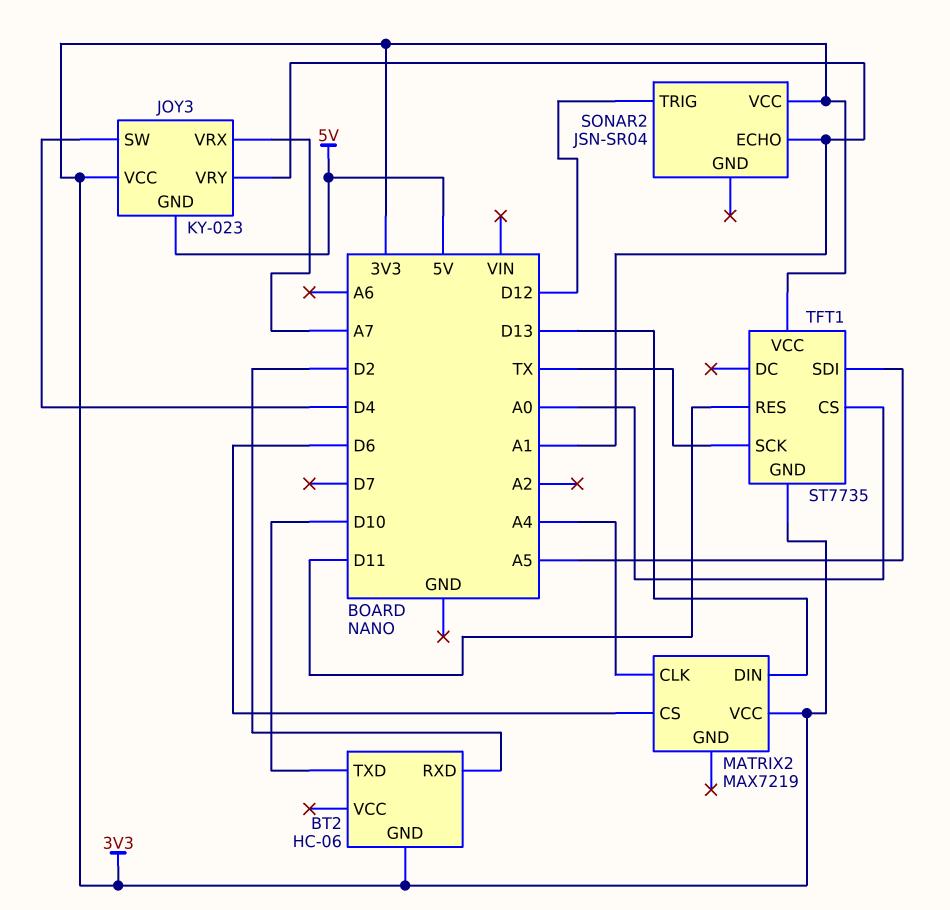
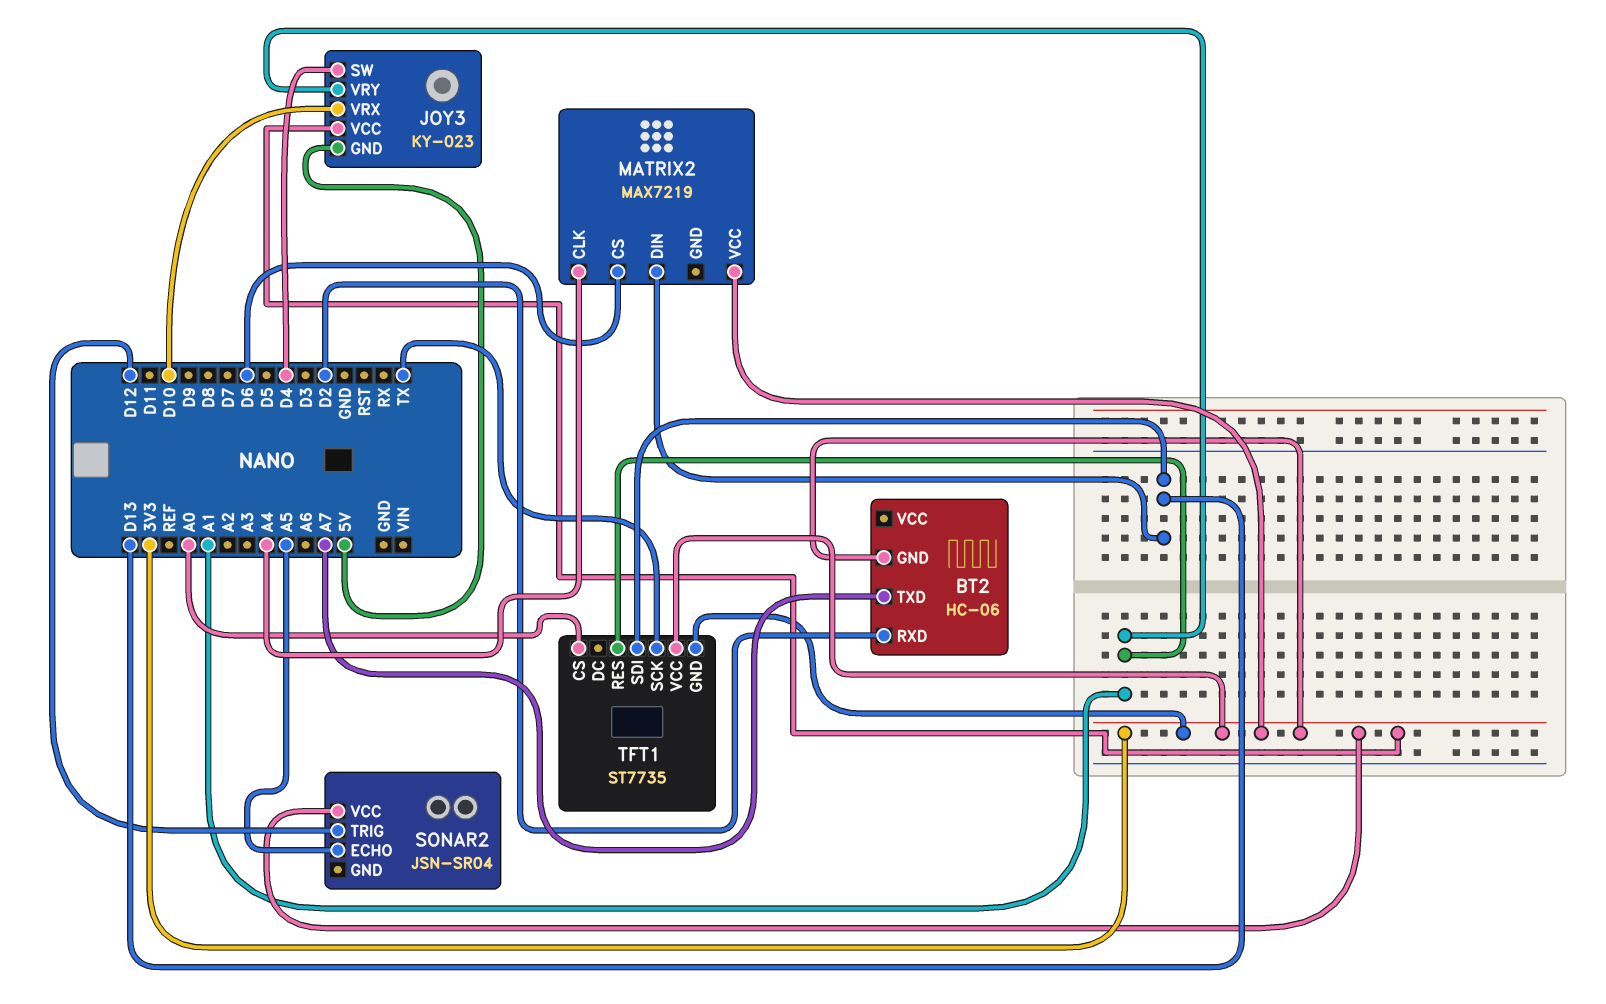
BT2 pin TXD: D10 -> A7
JOY3 pin VRX: A7 -> D10
SONAR2 pin ECHO: A1 -> A5
TFT1 pin RES: D11 -> A1
TFT1 pin SDI: A5 -> D13

